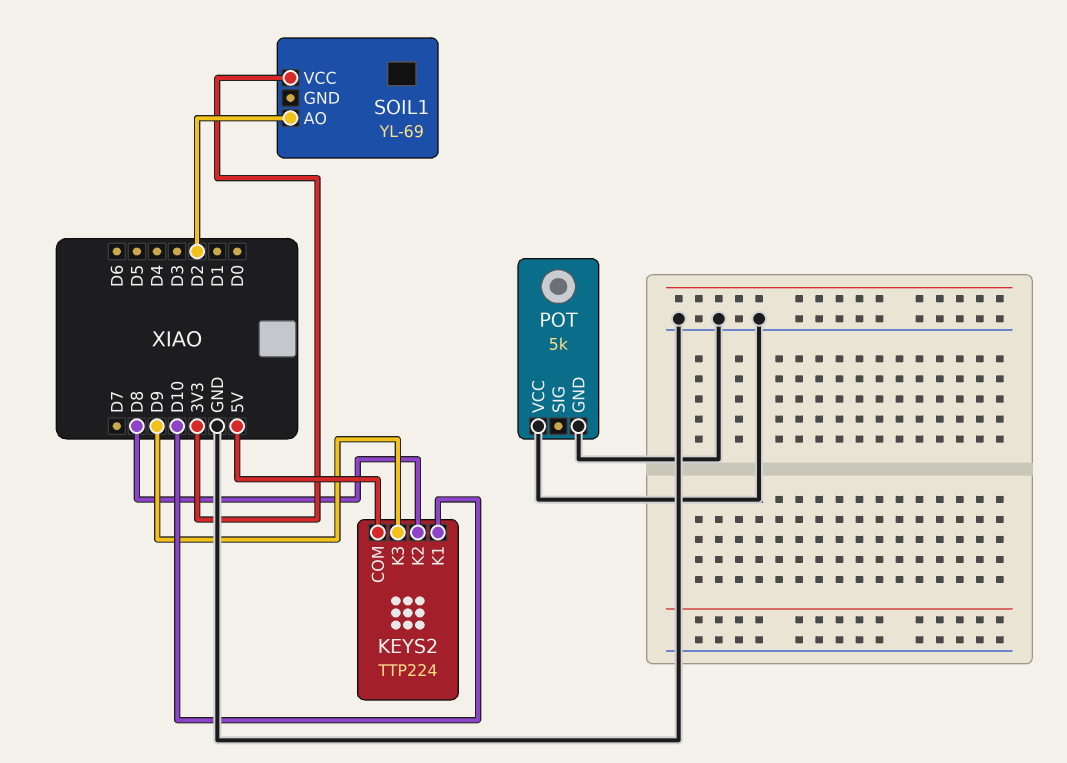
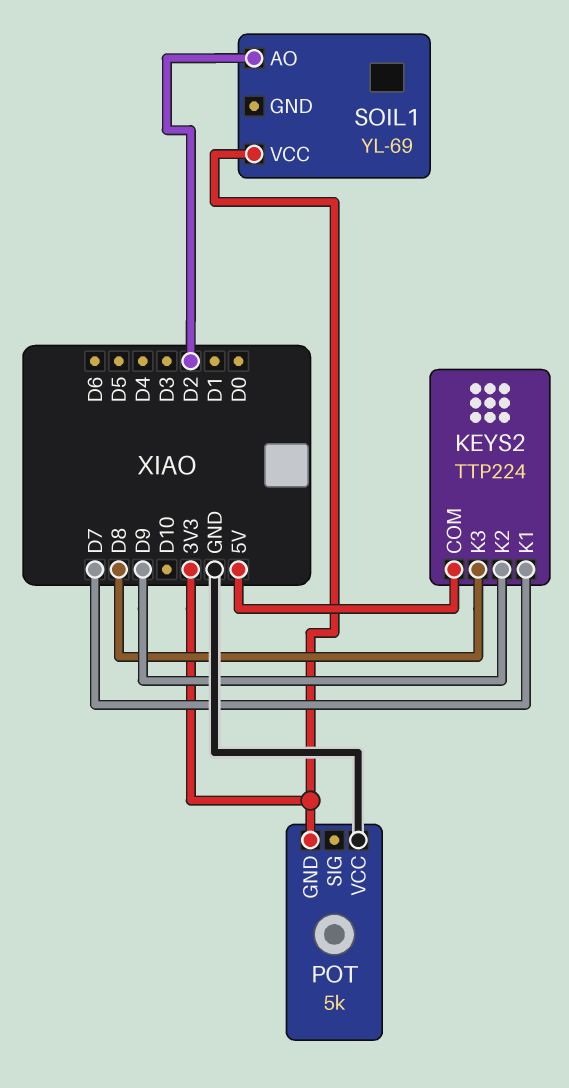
KEYS2 pin K1: D10 -> D7
KEYS2 pin K2: D8 -> D9
KEYS2 pin K3: D9 -> D8
POT pin GND: GND -> 3V3

